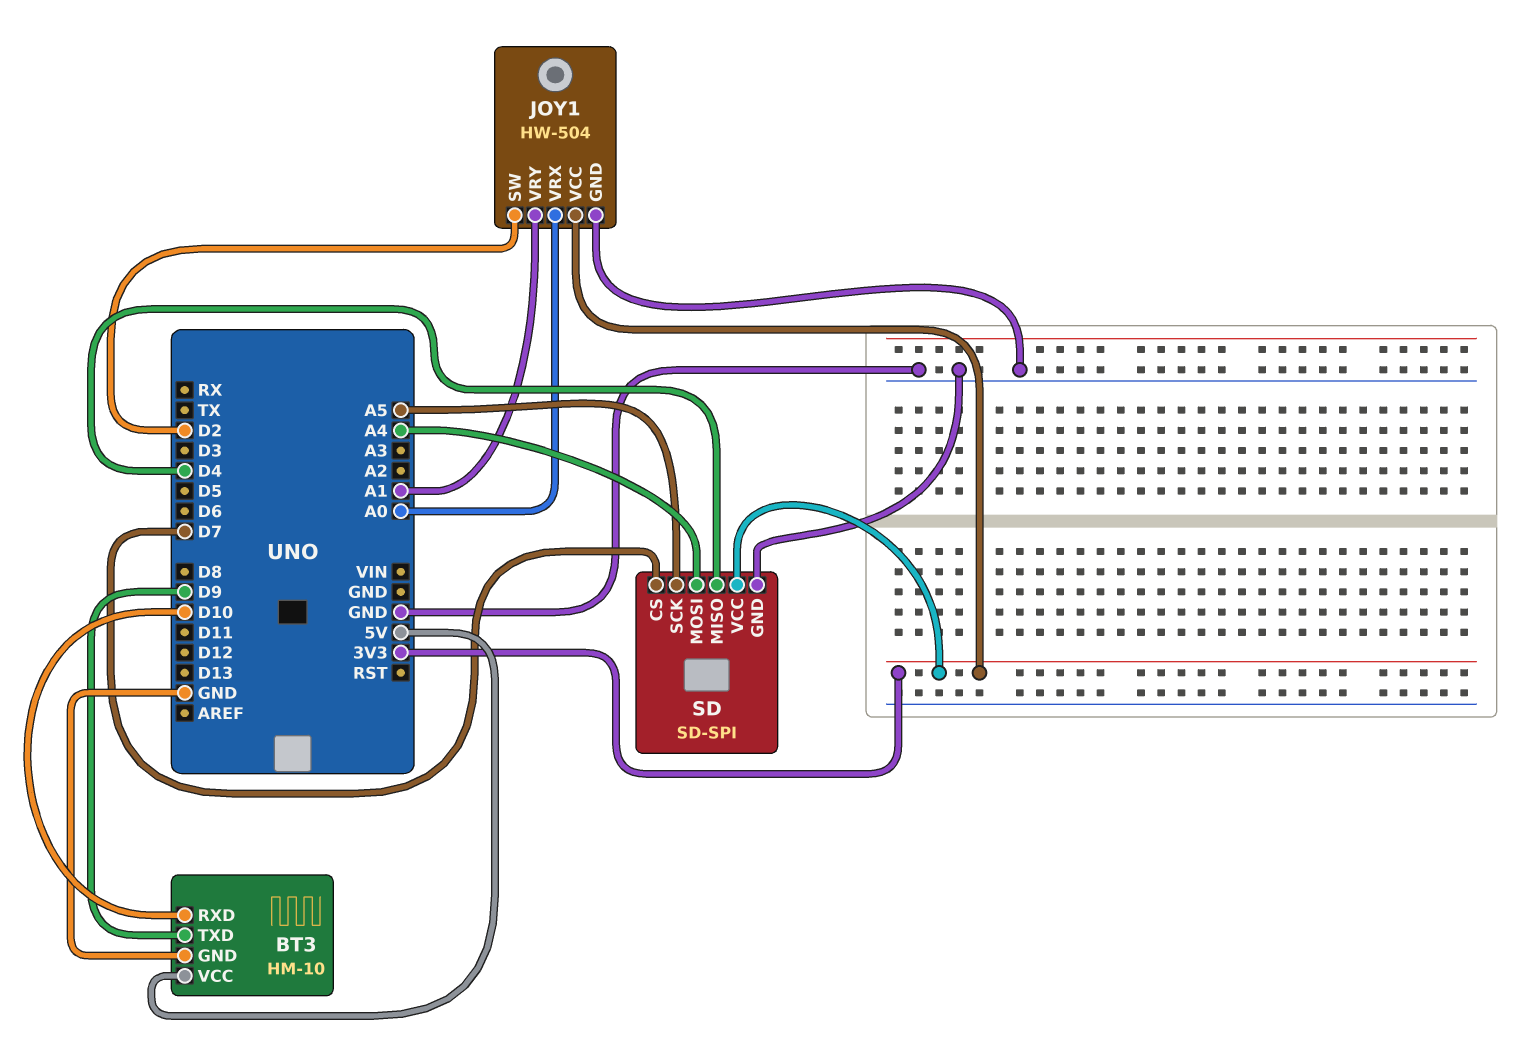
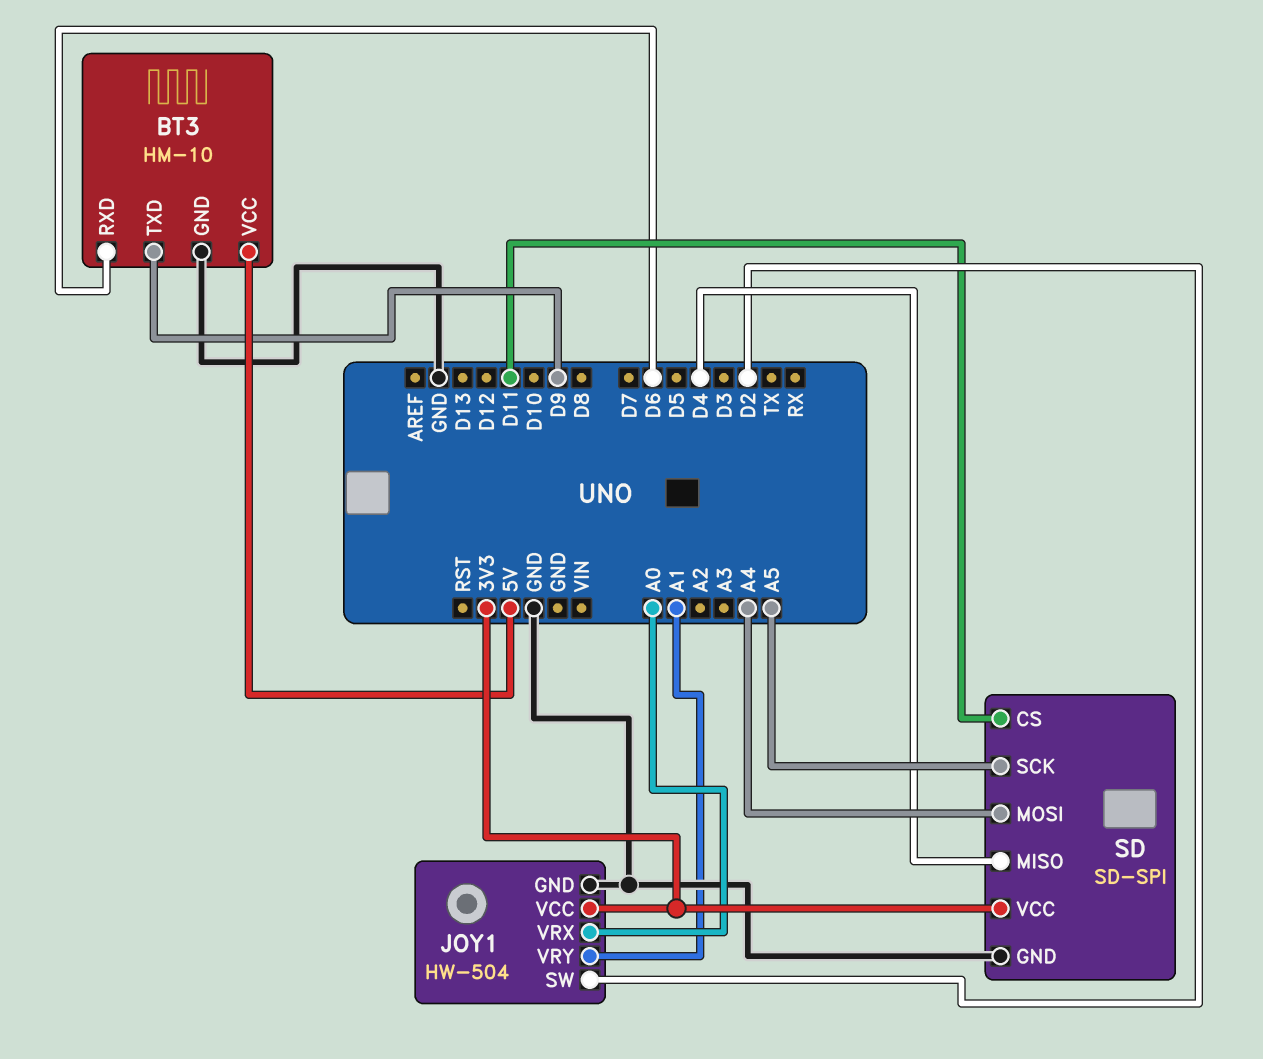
BT3 pin RXD: D10 -> D6
SD pin CS: D7 -> D11

